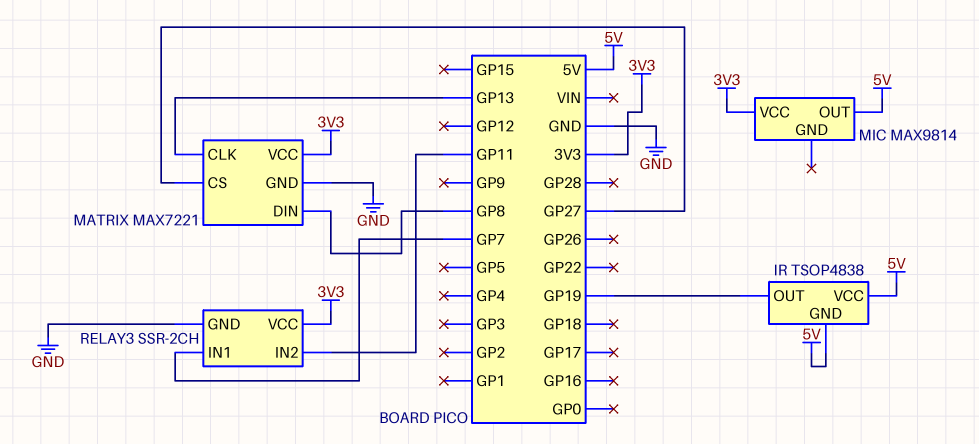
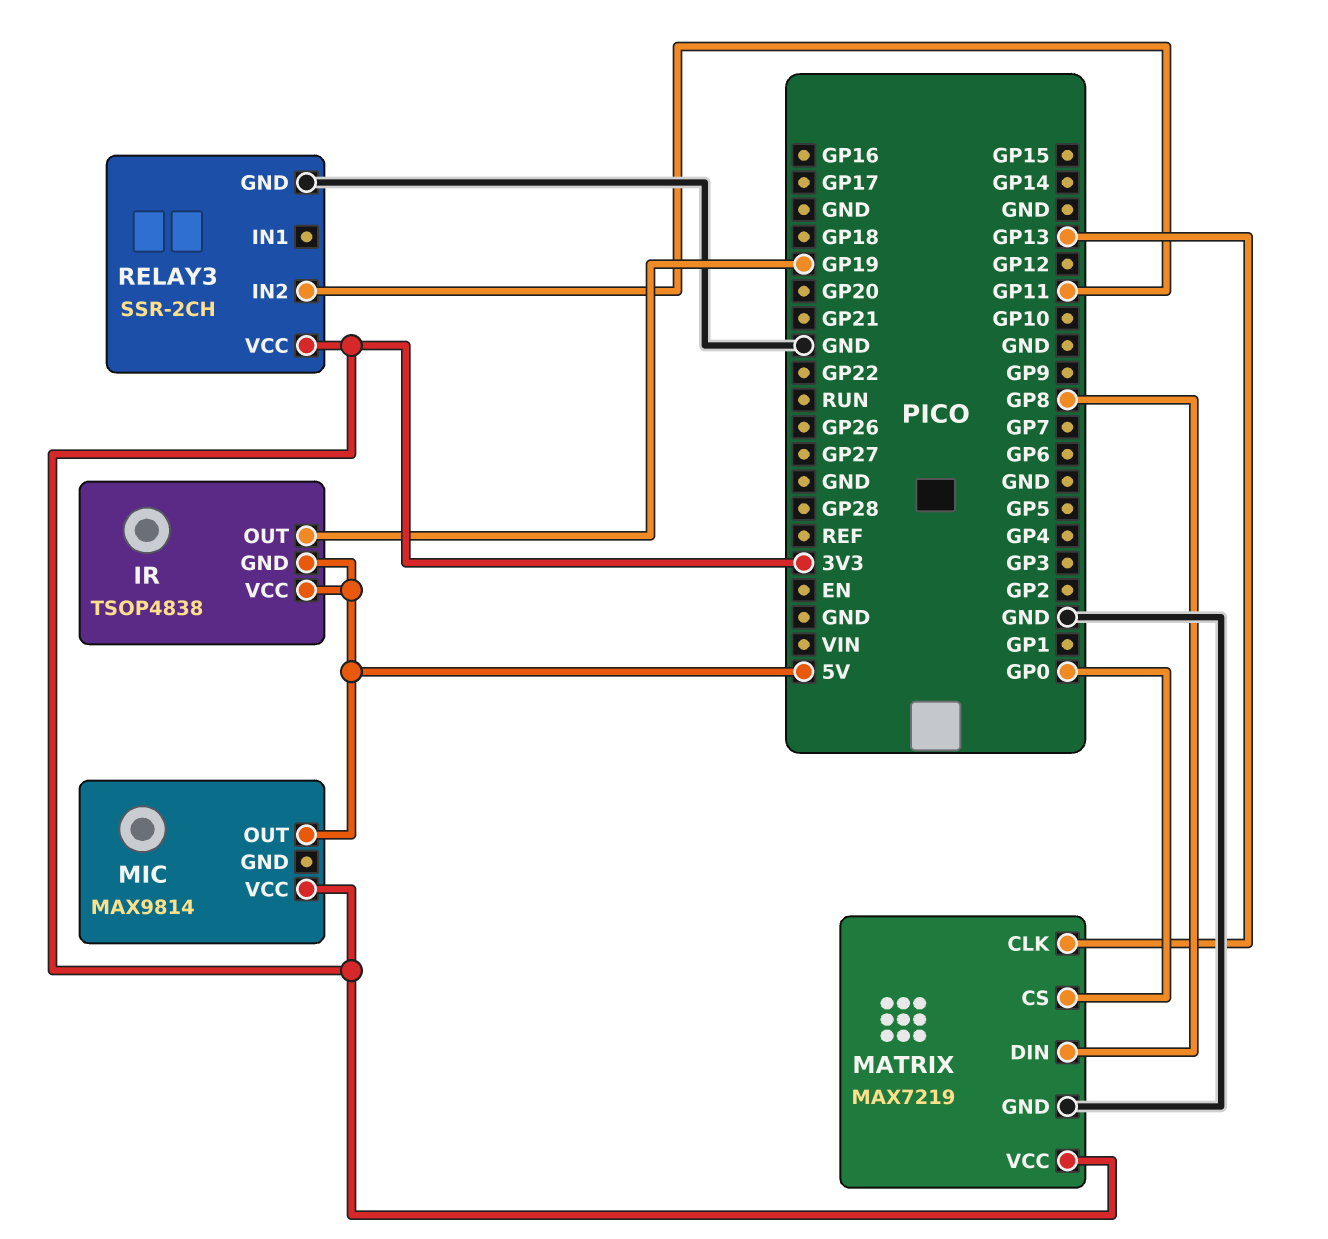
MATRIX: MAX7221 -> MAX7219
MATRIX pin CS: GP27 -> GP0
RELAY3 pin IN1: GP7 -> none

